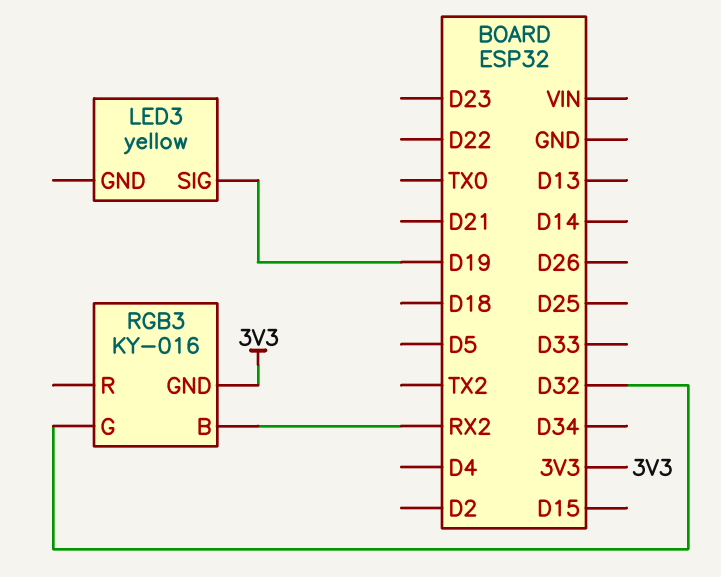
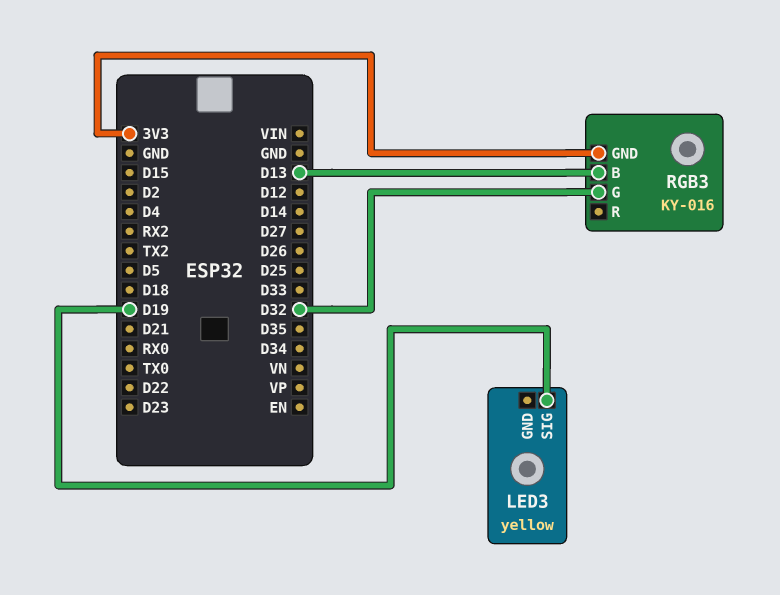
RGB3 pin B: RX2 -> D13

